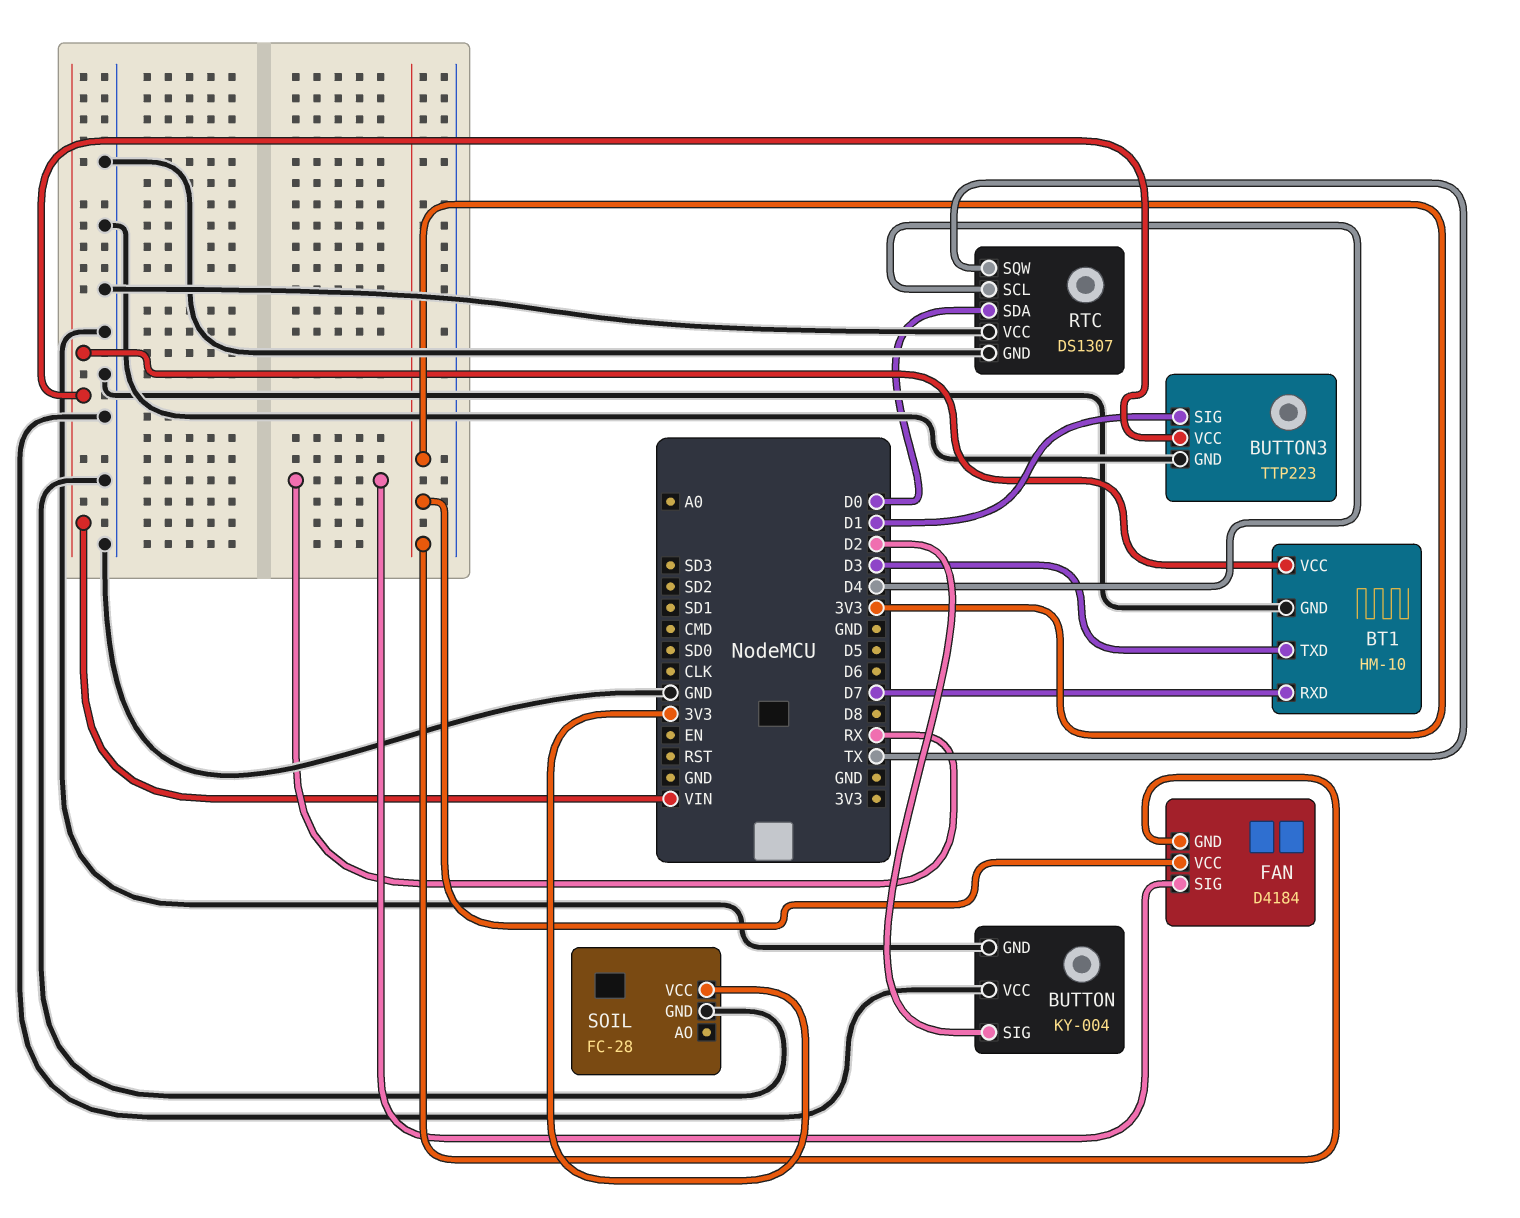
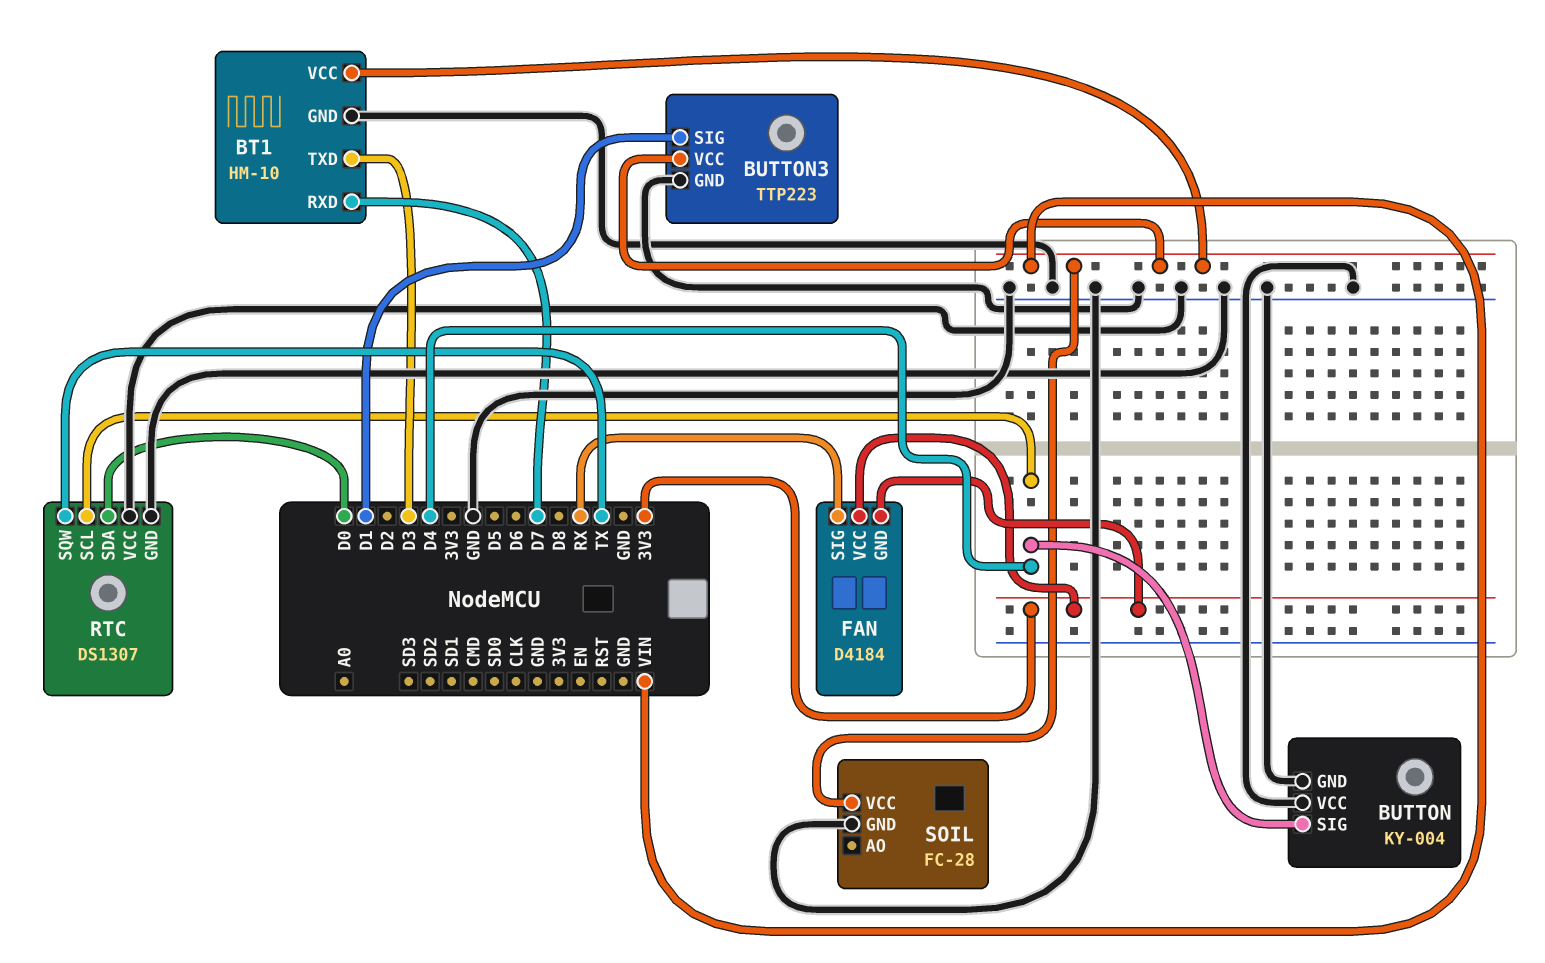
BUTTON pin SIG: D2 -> D4
SOIL pin VCC: 3V3 -> VIN

